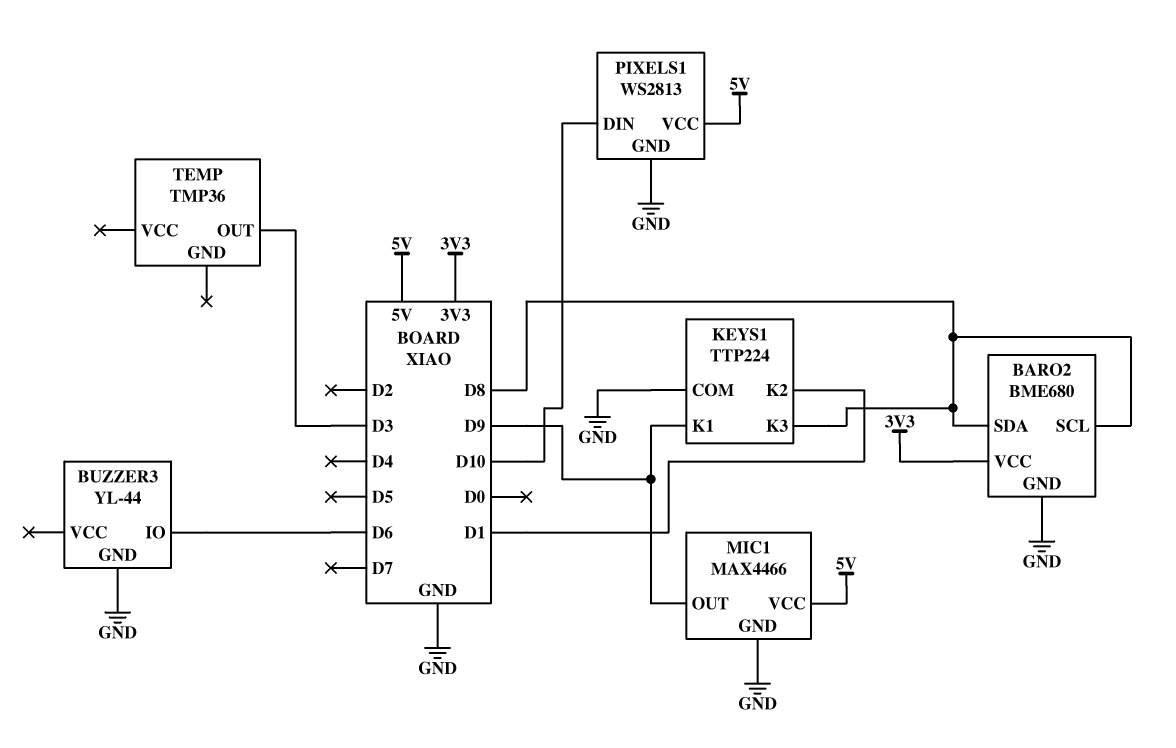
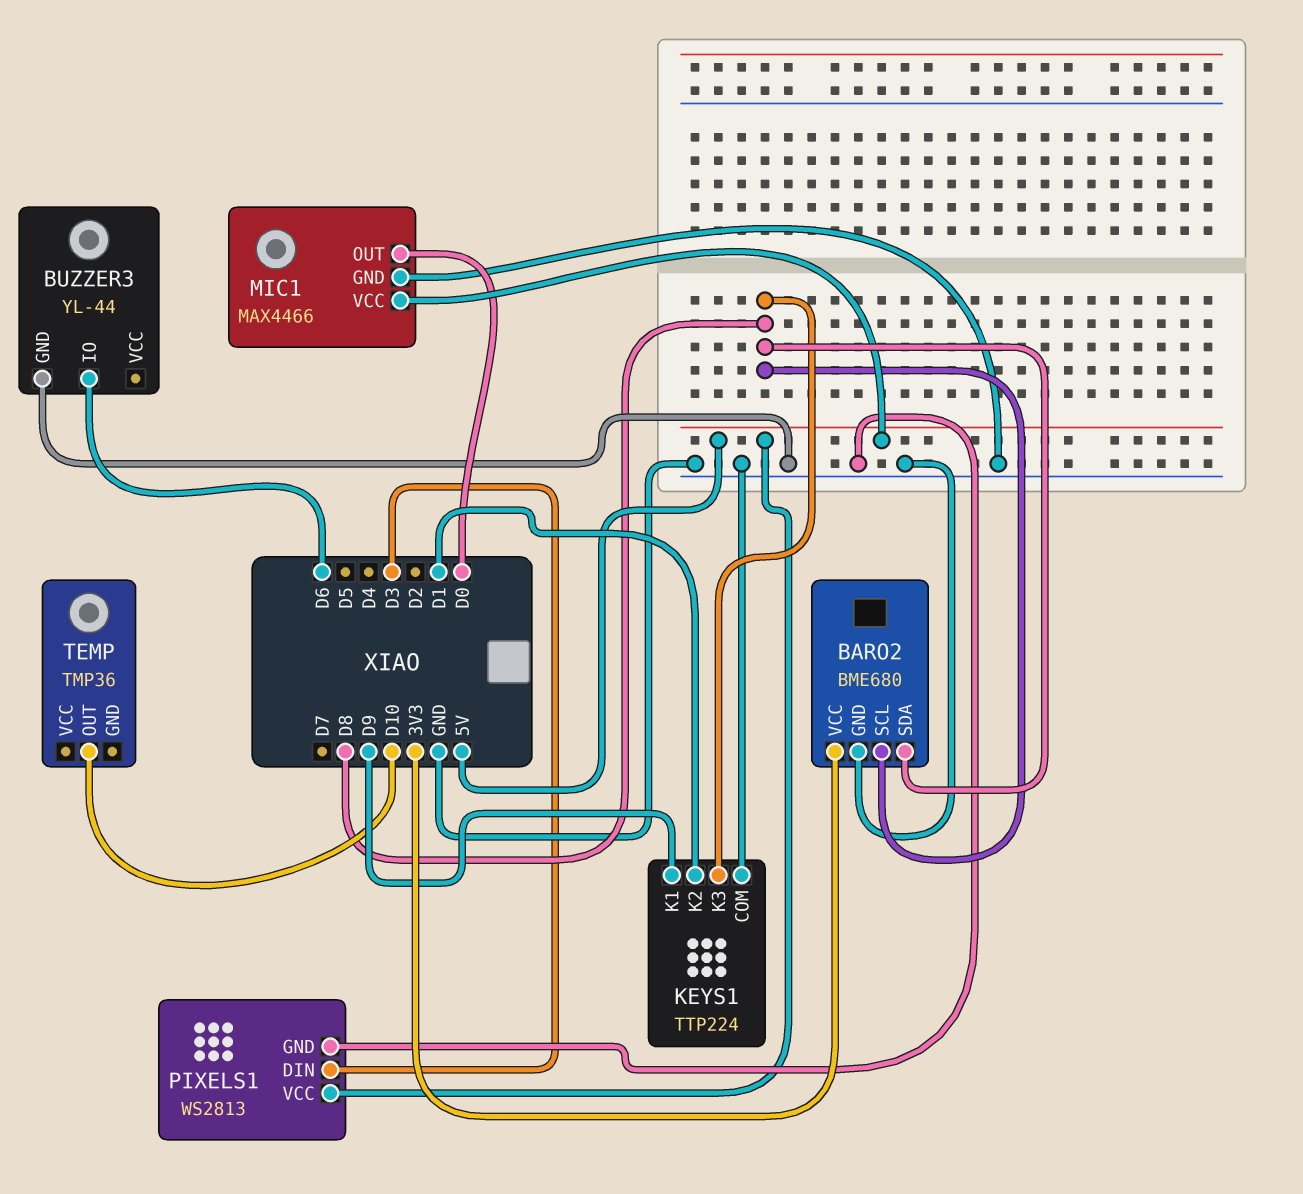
MIC1 pin OUT: D9 -> D0
PIXELS1 pin DIN: D10 -> D3
TEMP pin OUT: D3 -> D10

